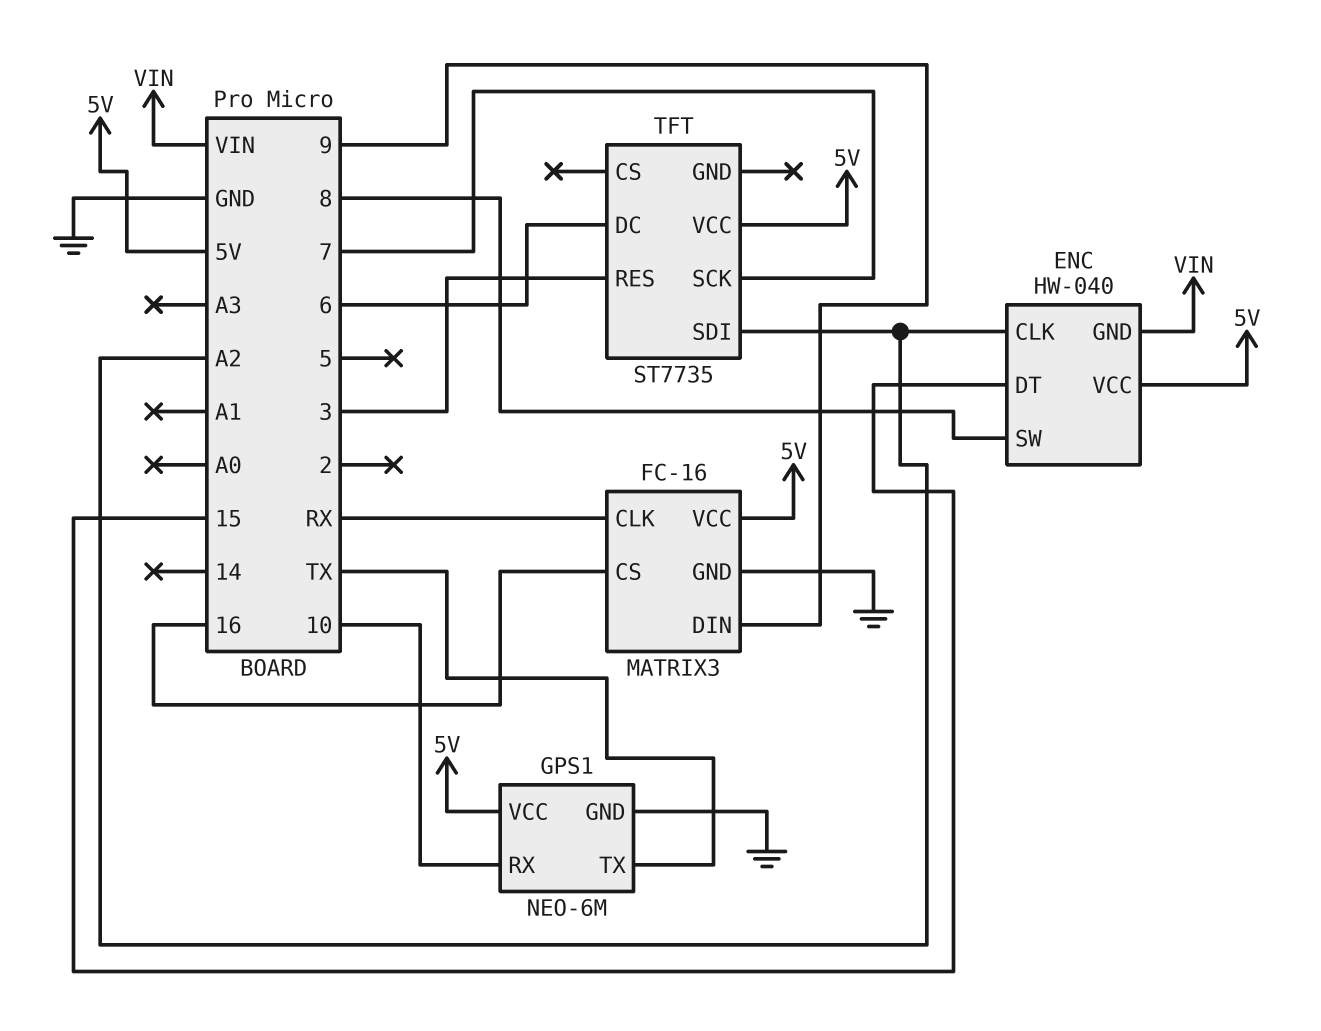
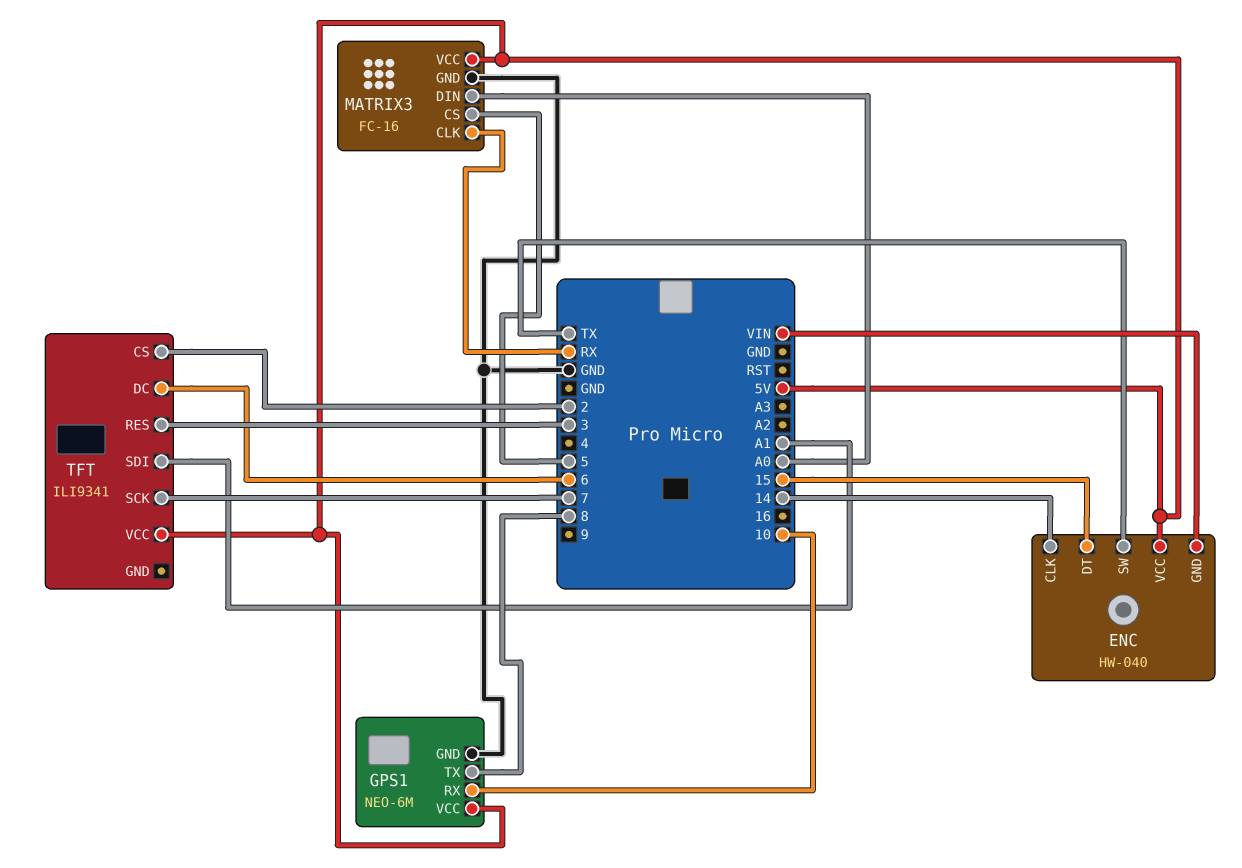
ENC pin CLK: A2 -> 14
ENC pin SW: 8 -> TX
GPS1 pin TX: TX -> 8
MATRIX3 pin CS: 16 -> 5
MATRIX3 pin DIN: 9 -> A0
TFT: ST7735 -> ILI9341
TFT pin CS: none -> 2
TFT pin SDI: A2 -> A1

